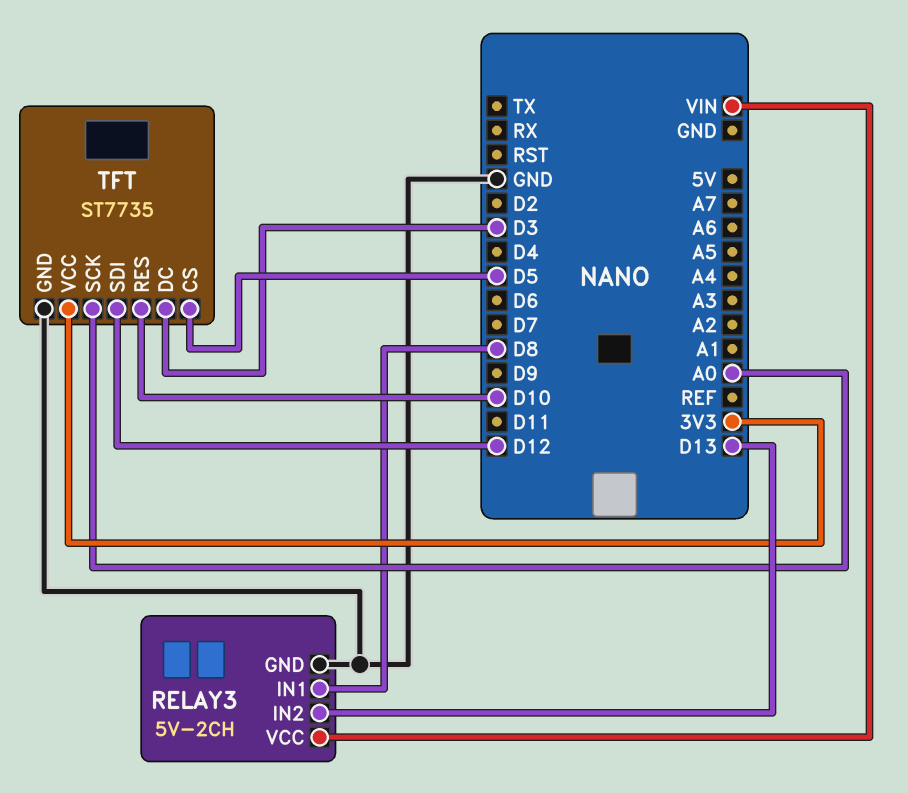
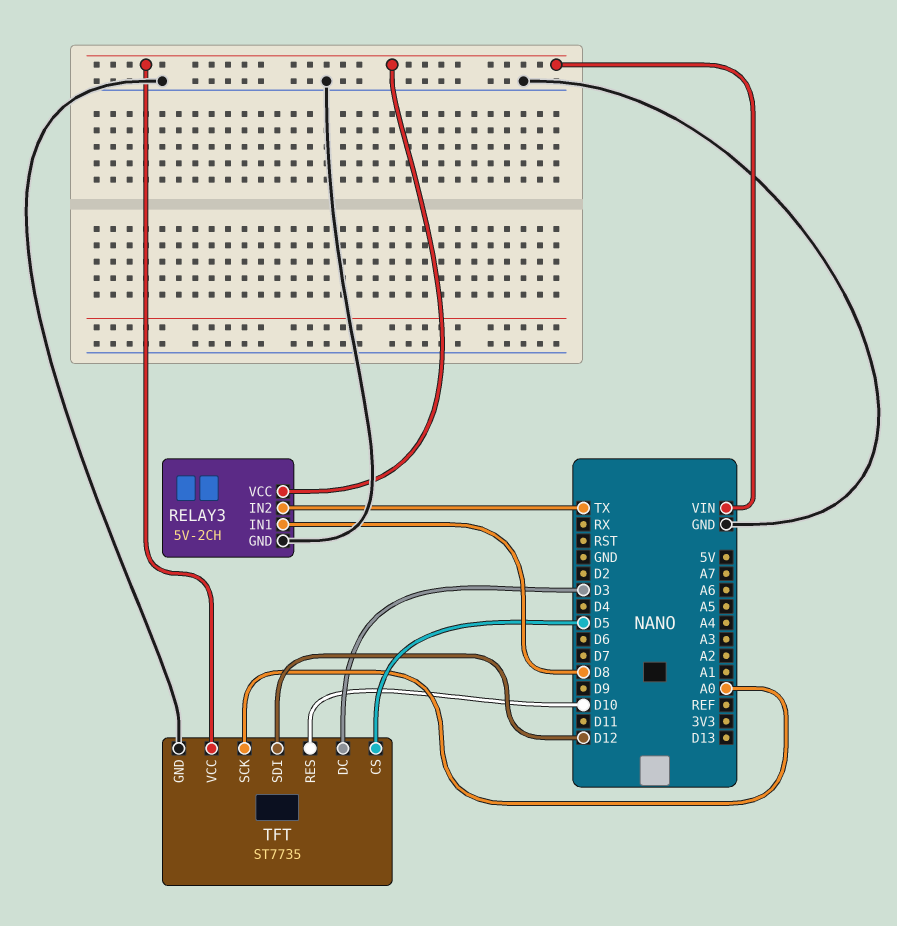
RELAY3 pin IN2: D13 -> TX
TFT pin VCC: 3V3 -> VIN

